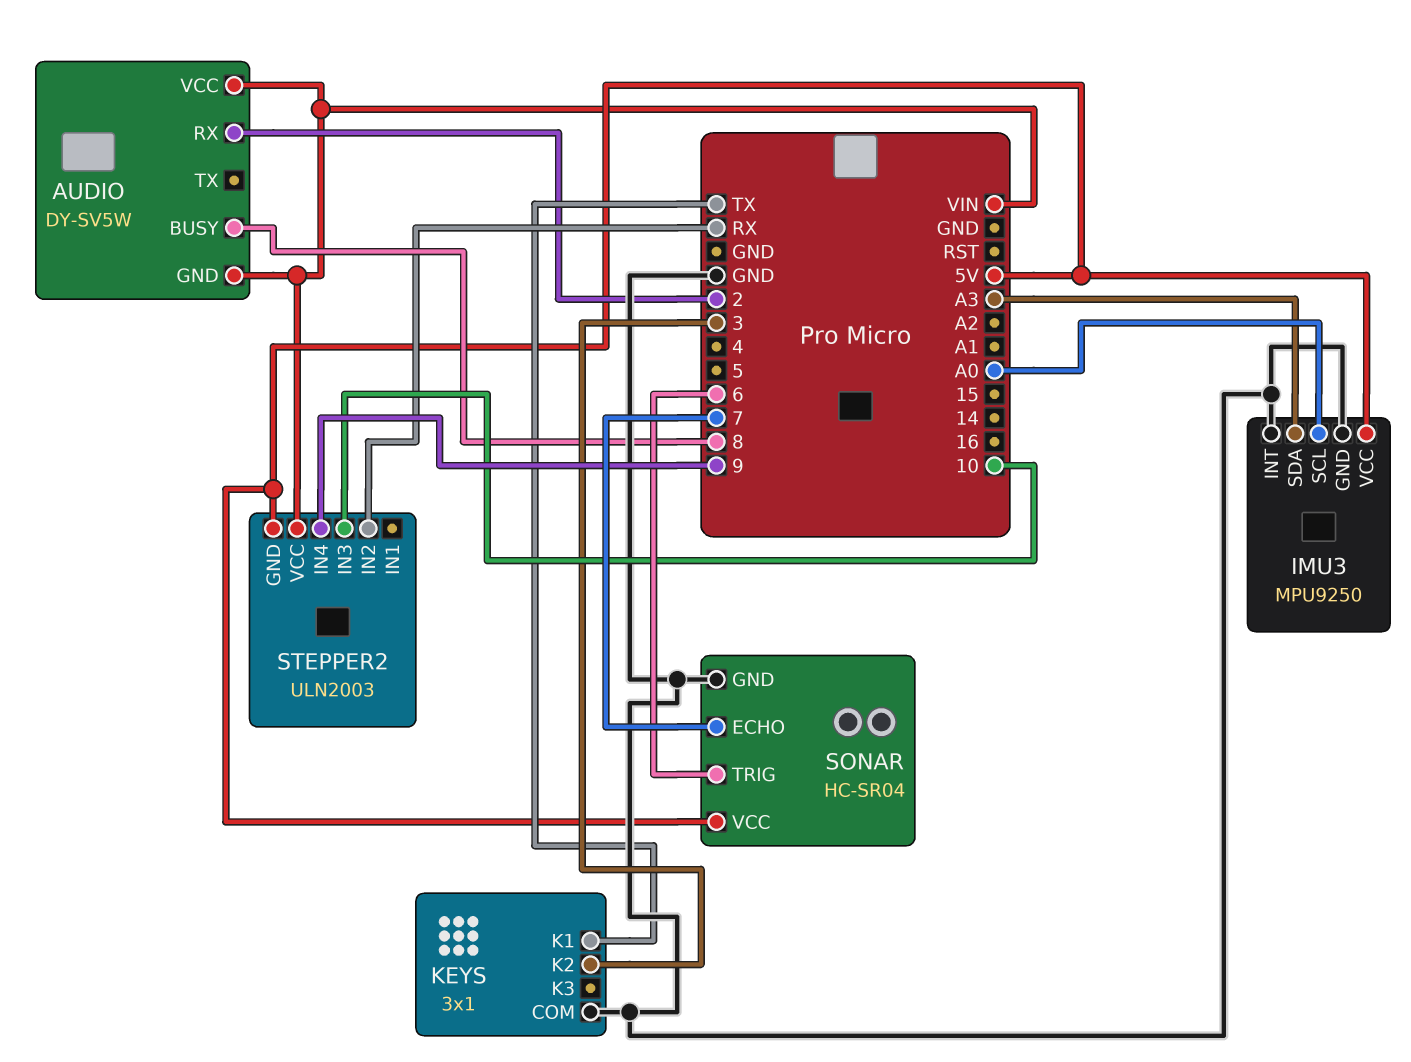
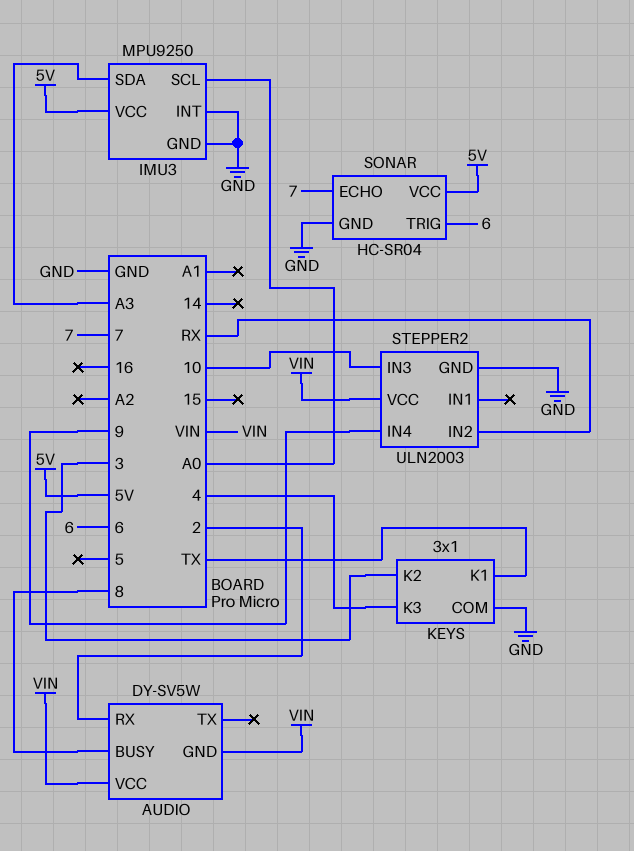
KEYS pin K3: none -> 4
STEPPER2 pin GND: 5V -> GND

